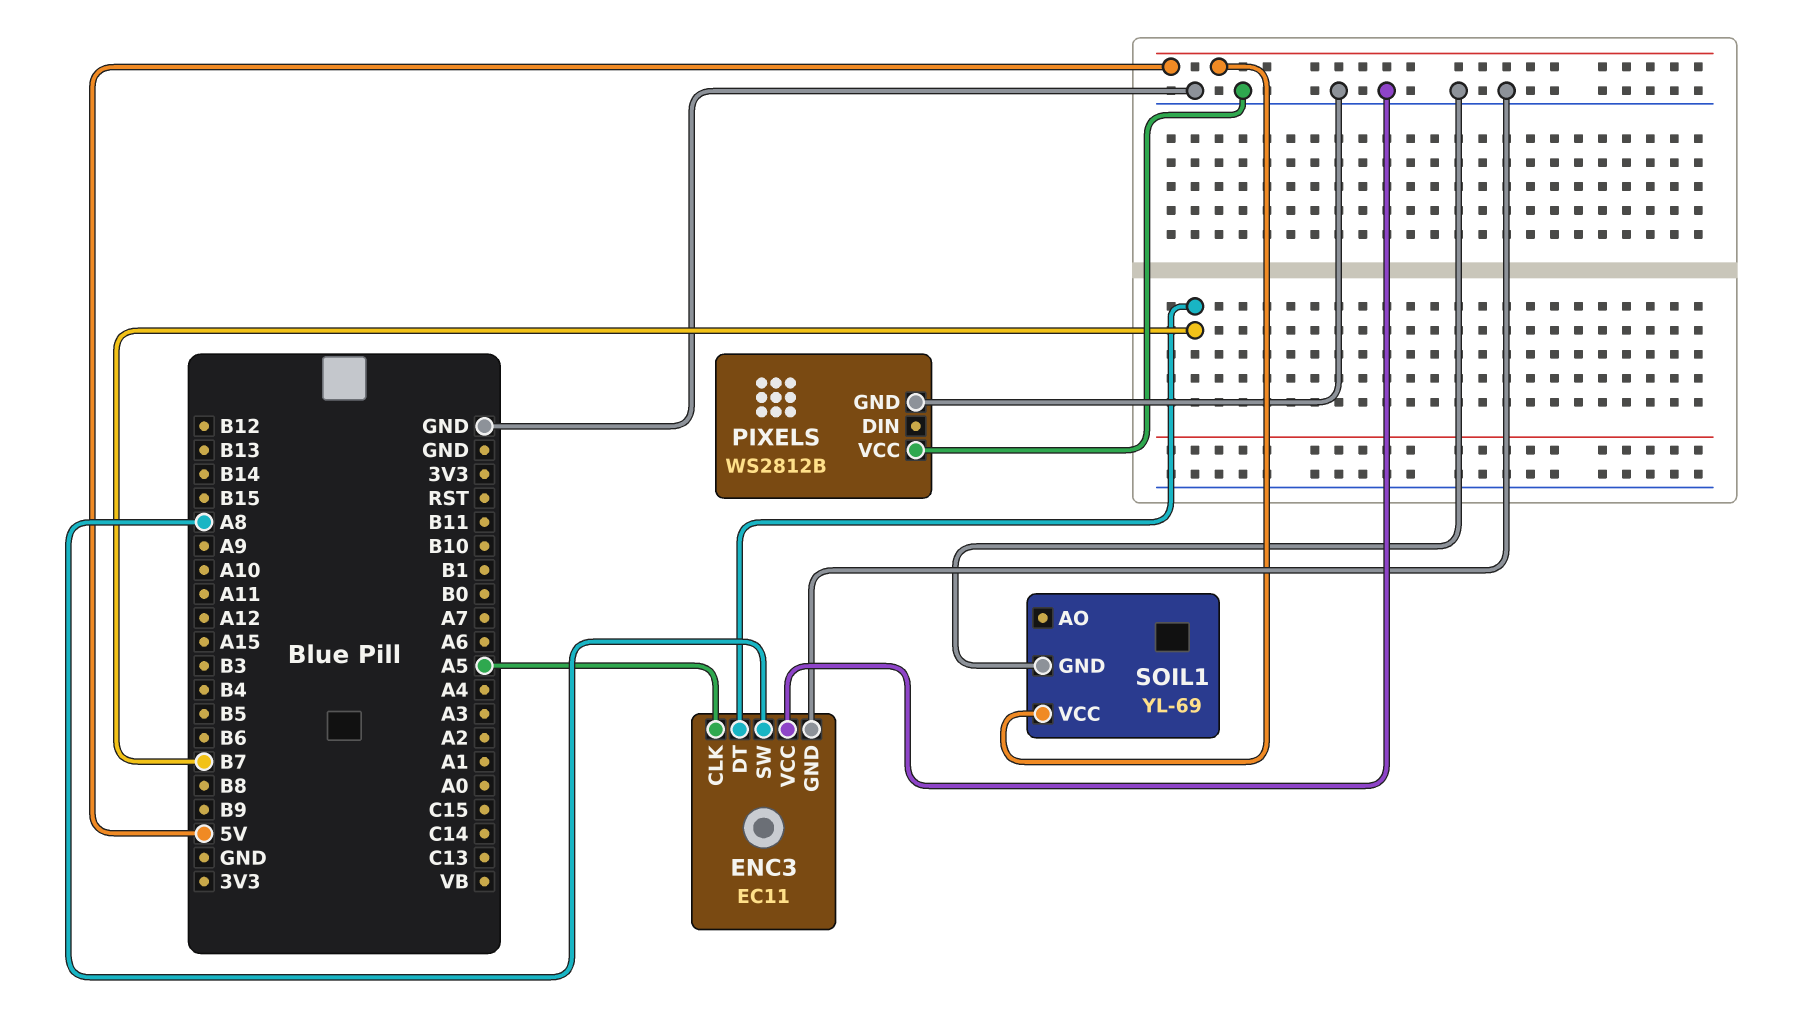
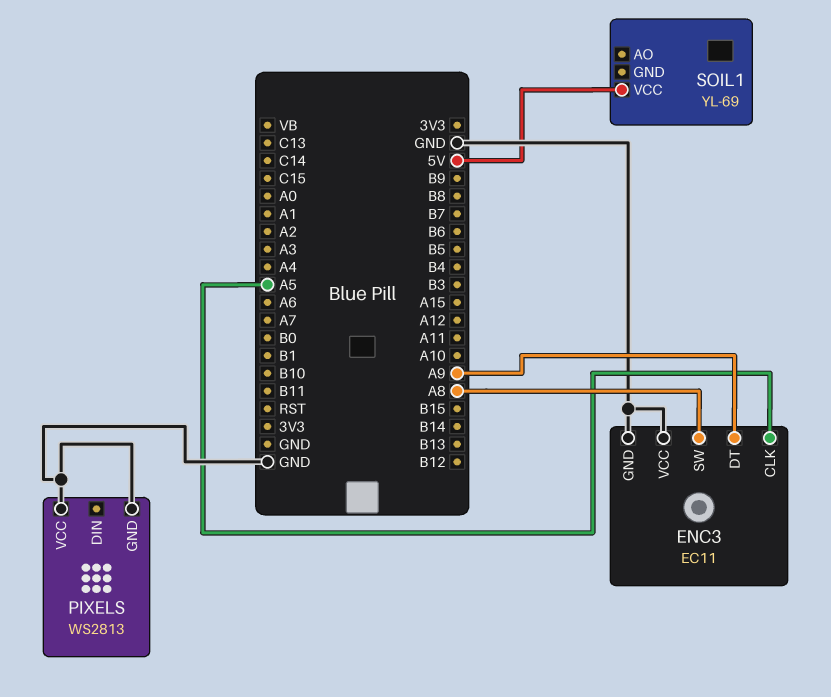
ENC3 pin DT: B7 -> A9
PIXELS: WS2812B -> WS2813
SOIL1 pin GND: GND -> none

